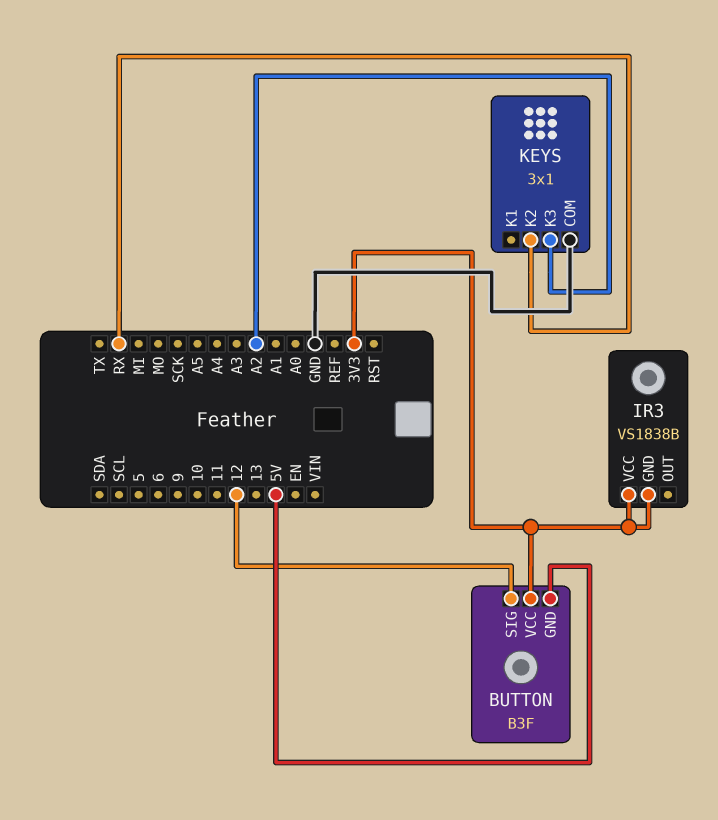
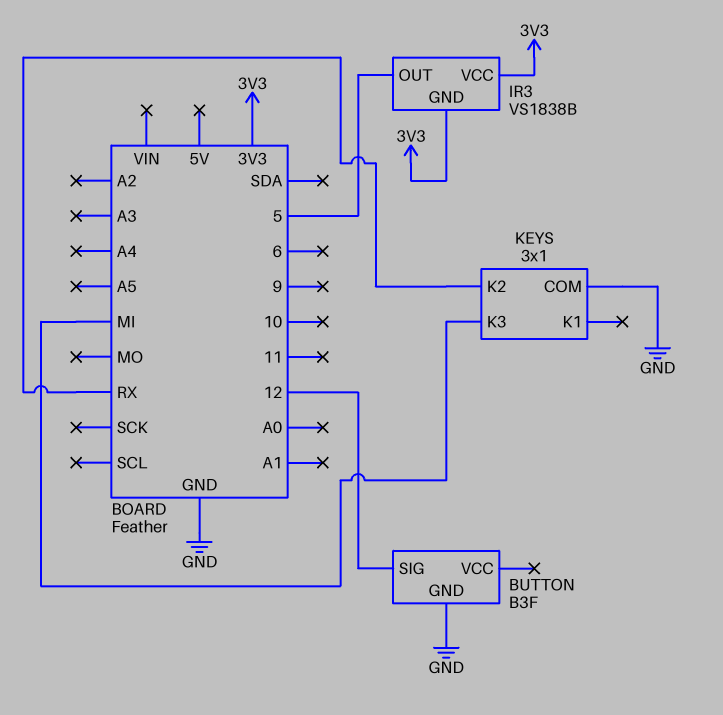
BUTTON pin GND: 5V -> GND
BUTTON pin VCC: 3V3 -> none
IR3 pin OUT: none -> 5
KEYS pin K3: A2 -> MI

